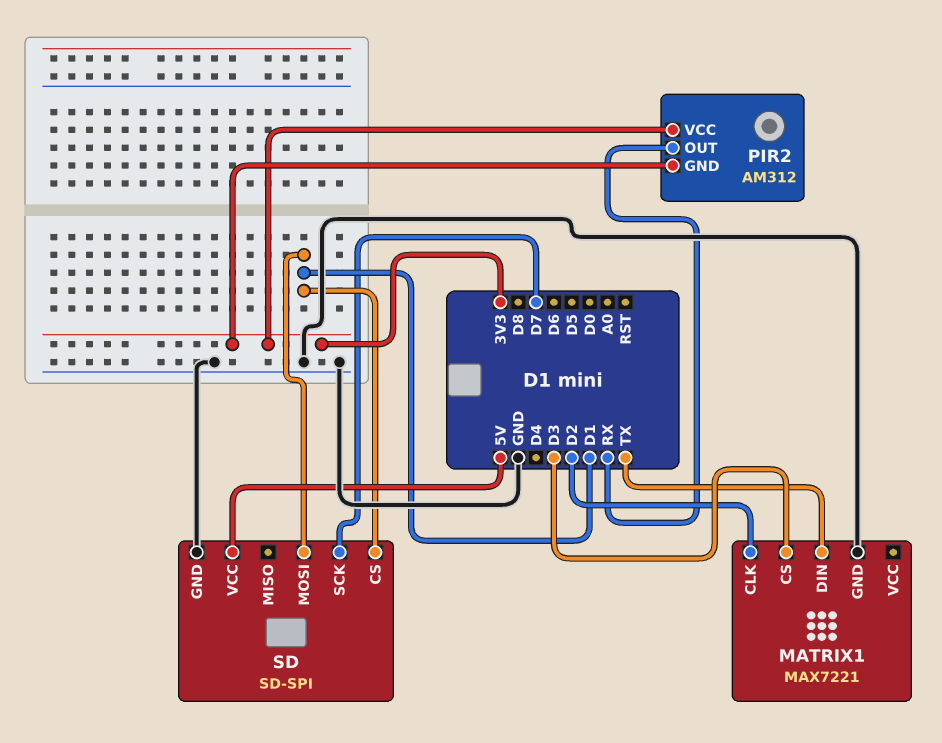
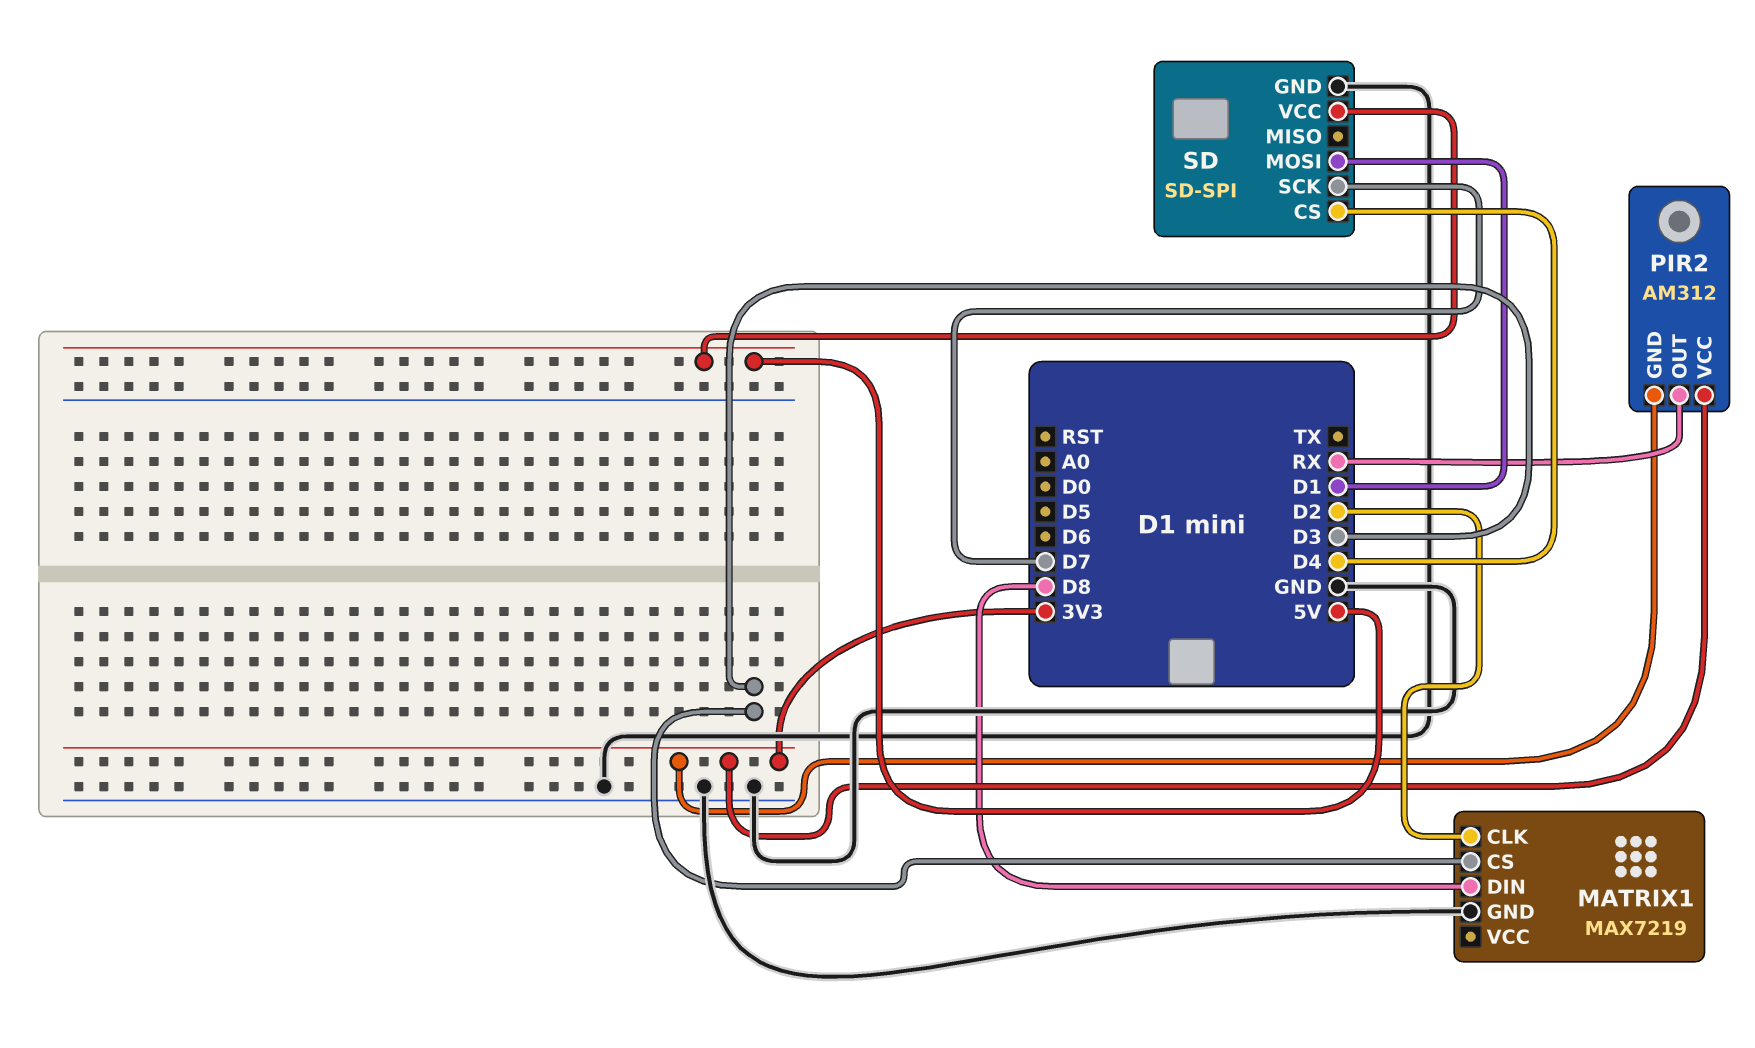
MATRIX1: MAX7221 -> MAX7219
MATRIX1 pin DIN: TX -> D8
SD pin CS: D1 -> D4

